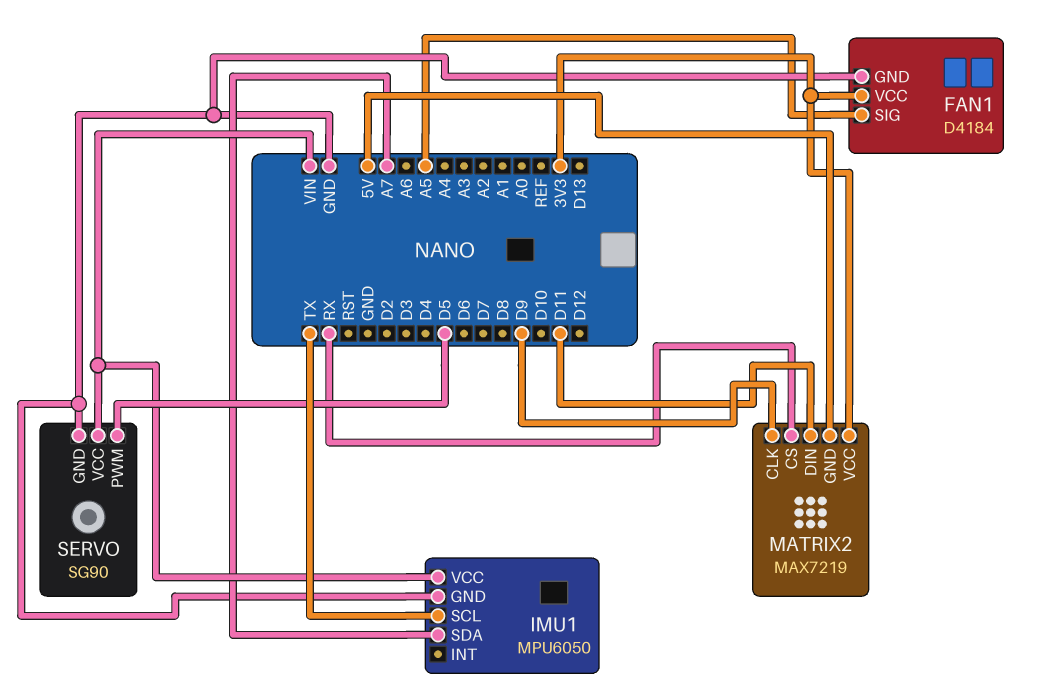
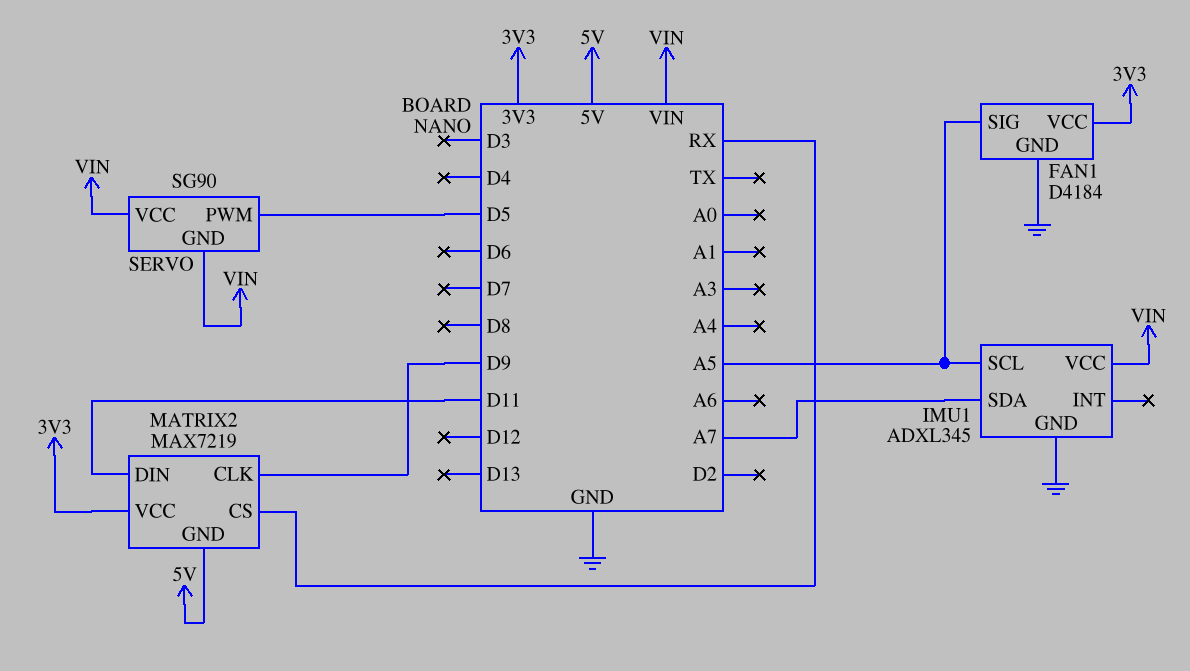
IMU1: MPU6050 -> ADXL345
IMU1 pin SCL: TX -> A5
SERVO pin GND: GND -> VIN

